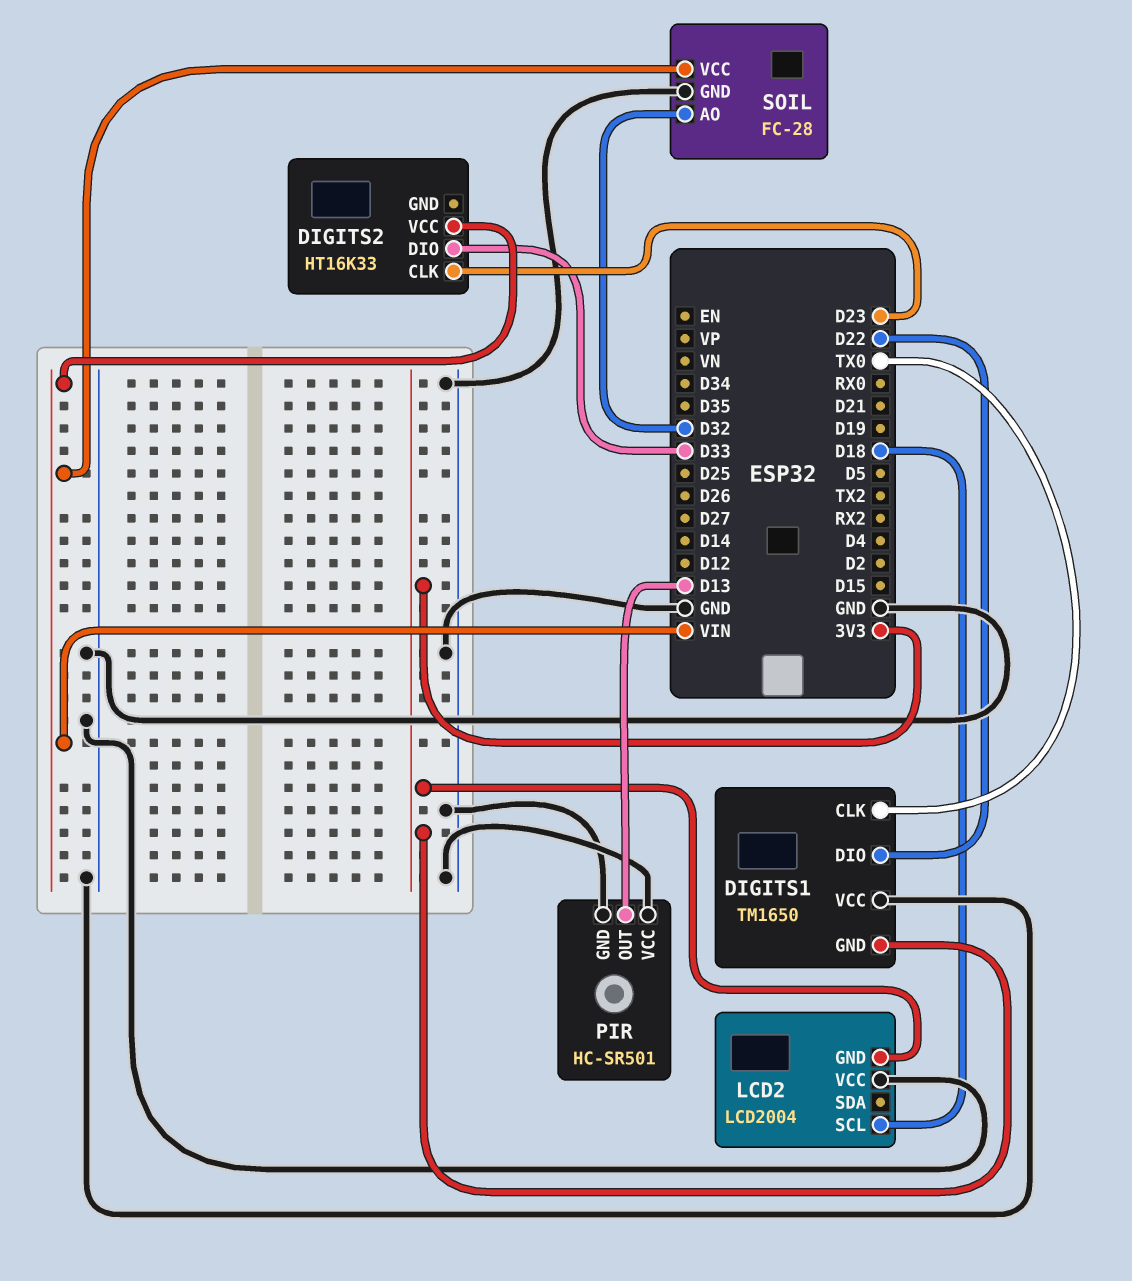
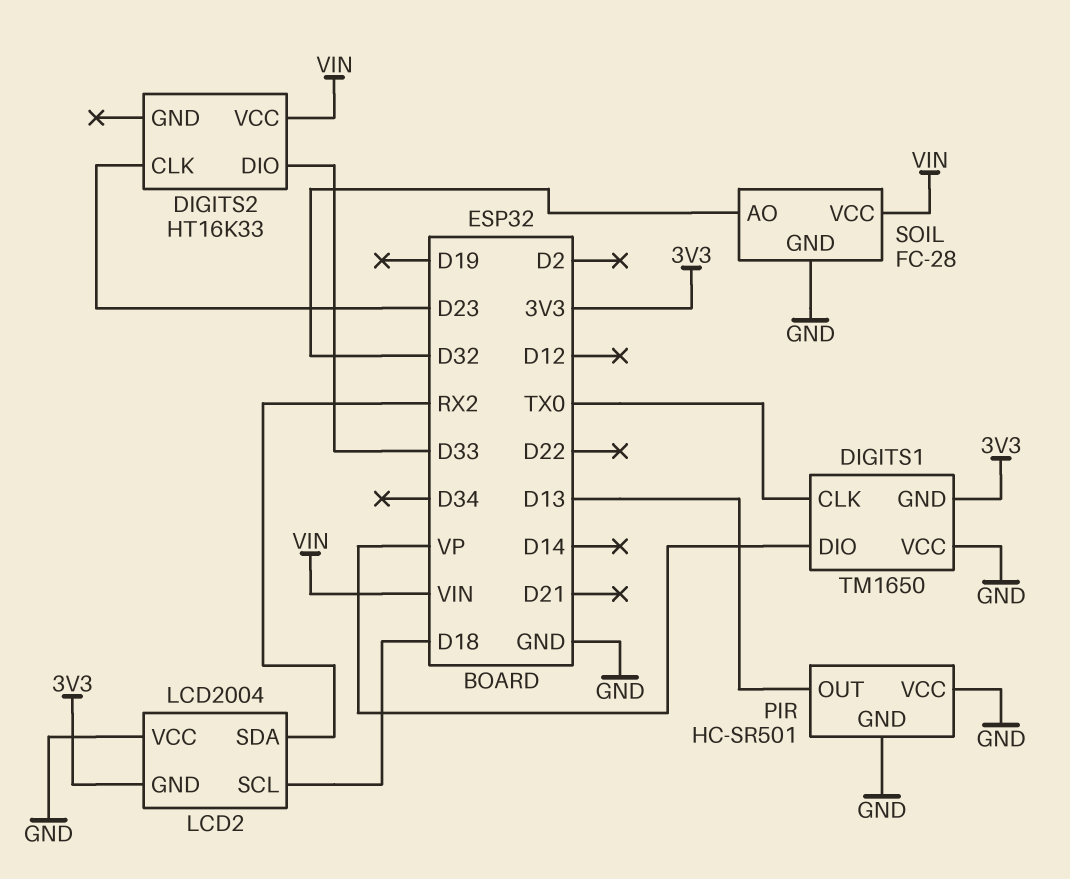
DIGITS1 pin DIO: D22 -> VP
LCD2 pin SDA: none -> RX2

